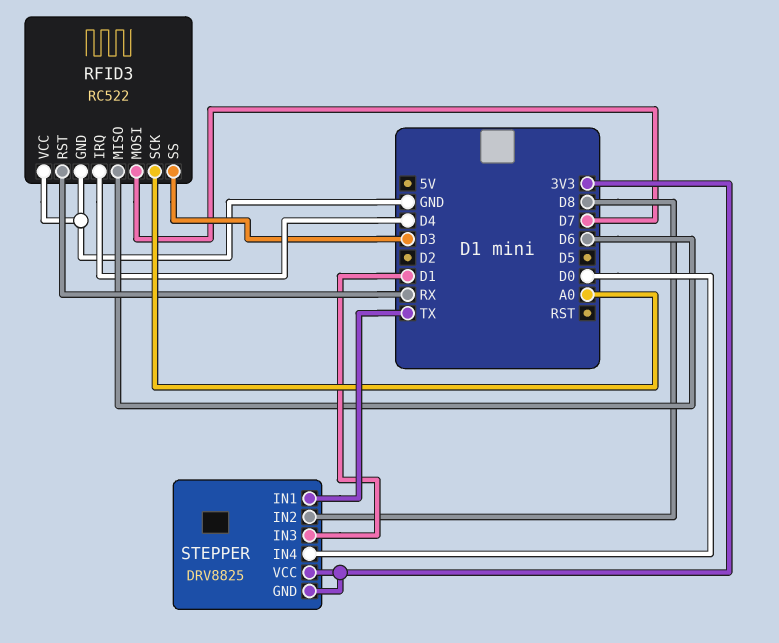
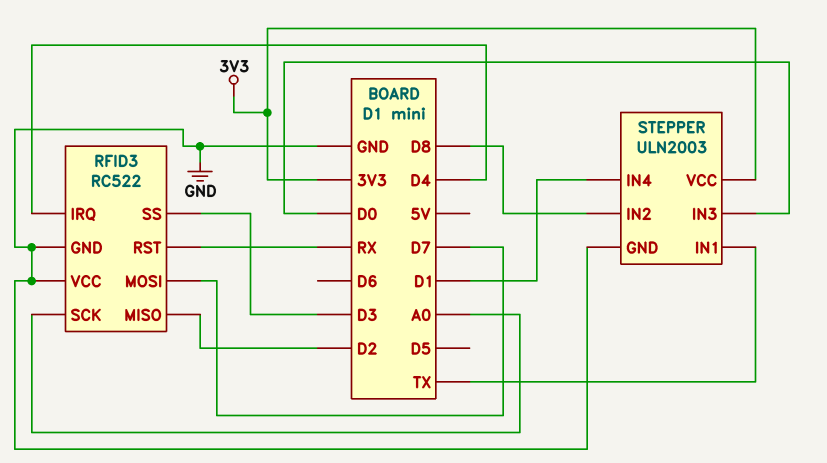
RFID3 pin MISO: D6 -> D2
STEPPER: DRV8825 -> ULN2003
STEPPER pin GND: 3V3 -> GND
STEPPER pin IN3: D1 -> D0
STEPPER pin IN4: D0 -> D1

